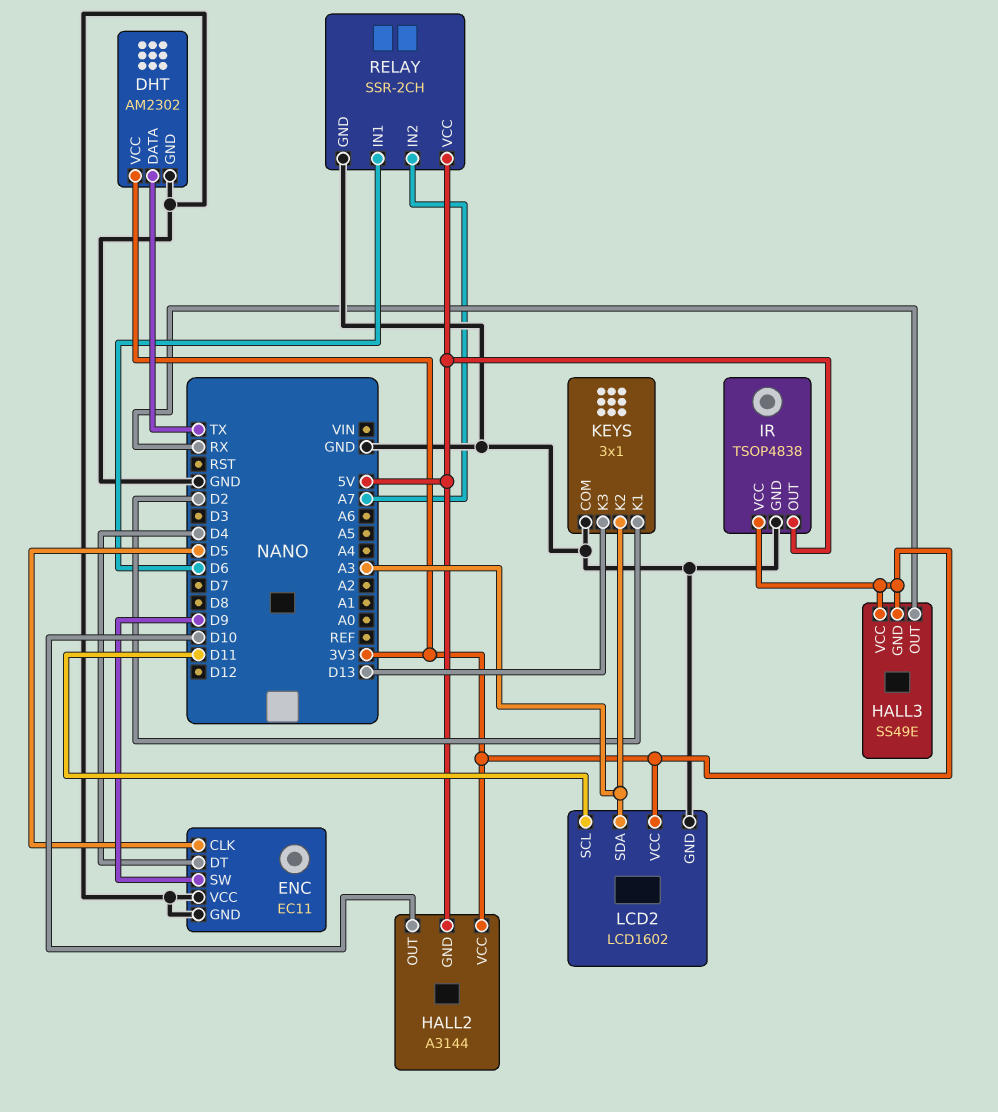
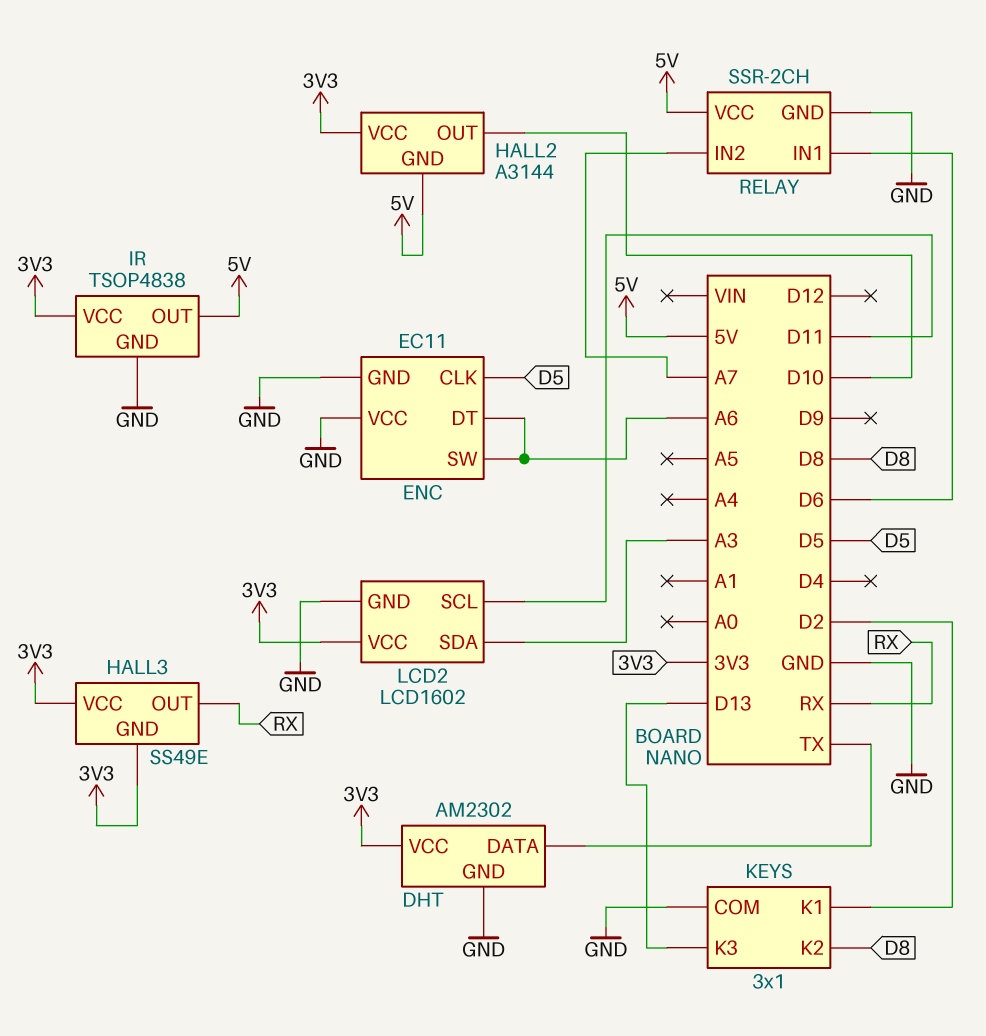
ENC pin DT: D4 -> A6
ENC pin SW: D9 -> A6
KEYS pin K2: A3 -> D8

